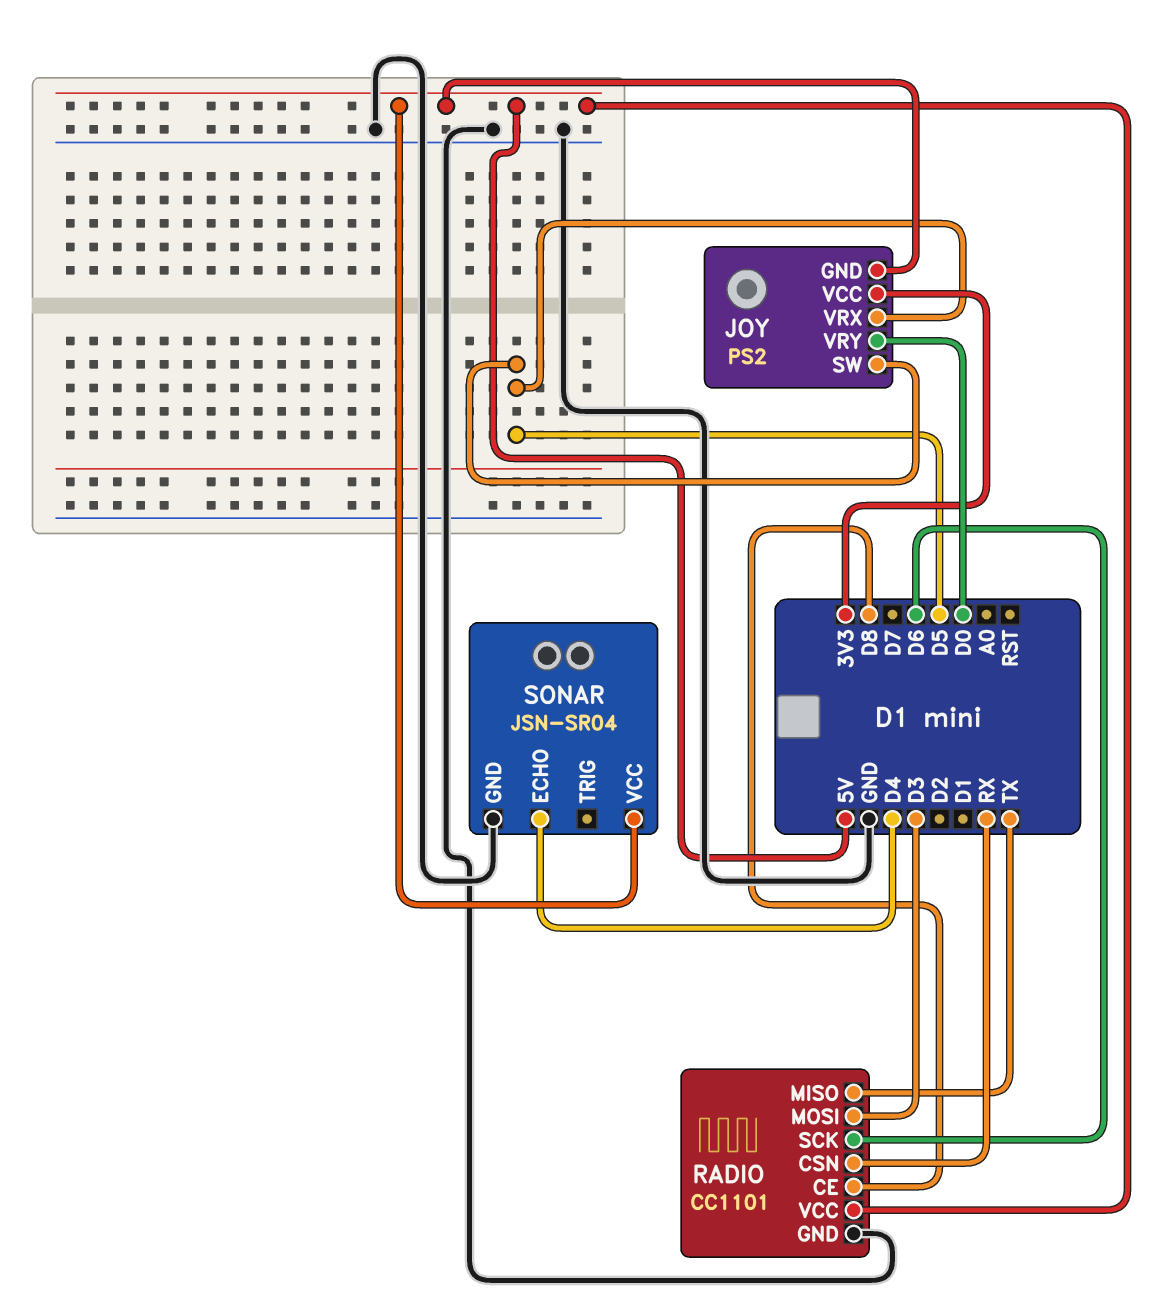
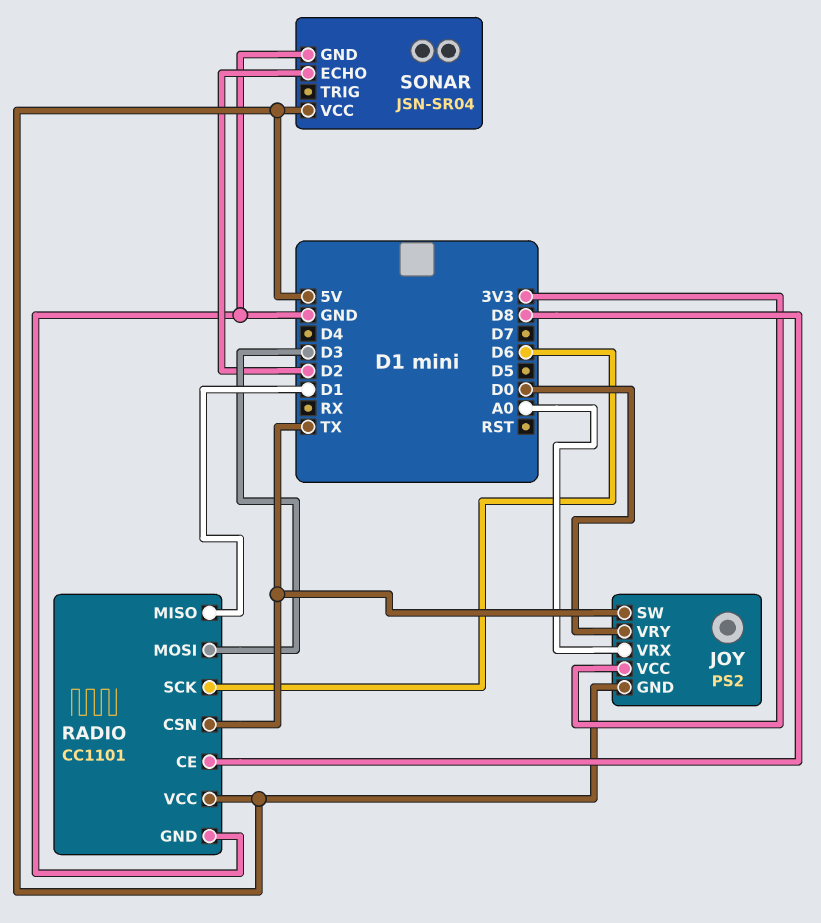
JOY pin SW: D5 -> TX
JOY pin VRX: D5 -> A0
RADIO pin CSN: RX -> TX
RADIO pin MISO: TX -> D1
SONAR pin ECHO: D4 -> D2

